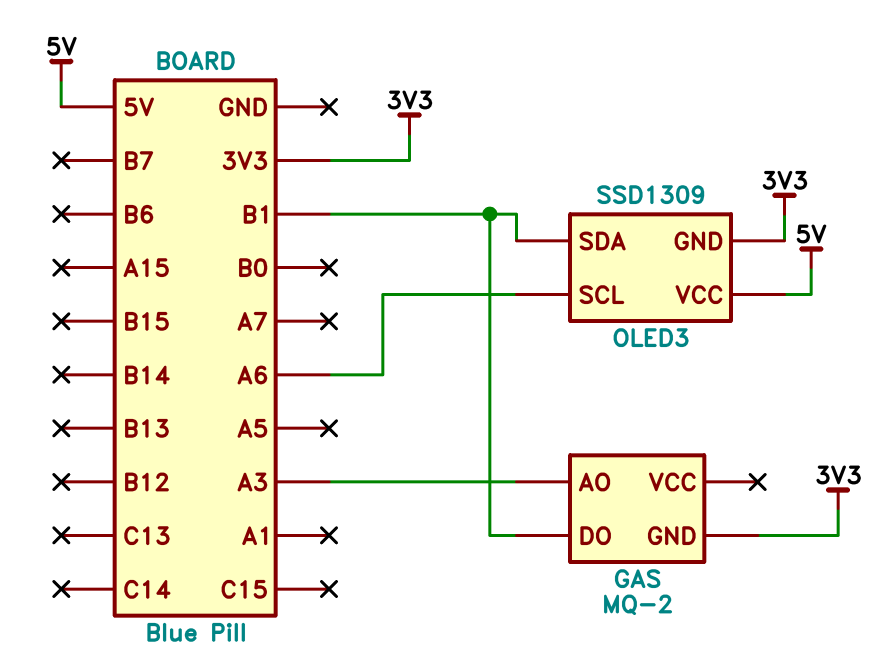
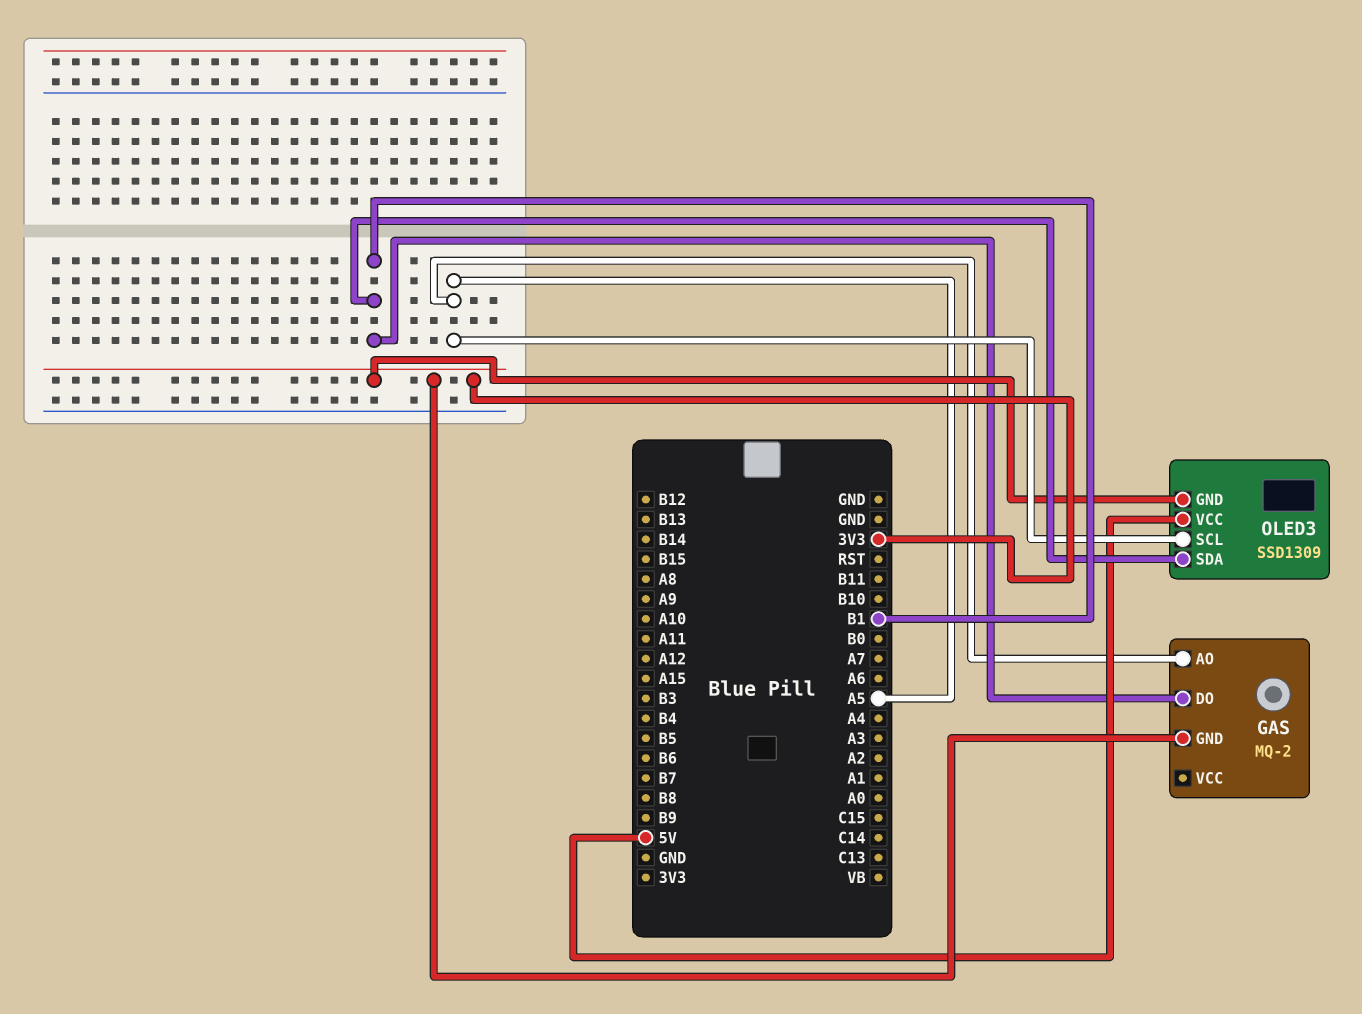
GAS pin AO: A3 -> A5
OLED3 pin SCL: A6 -> A5

